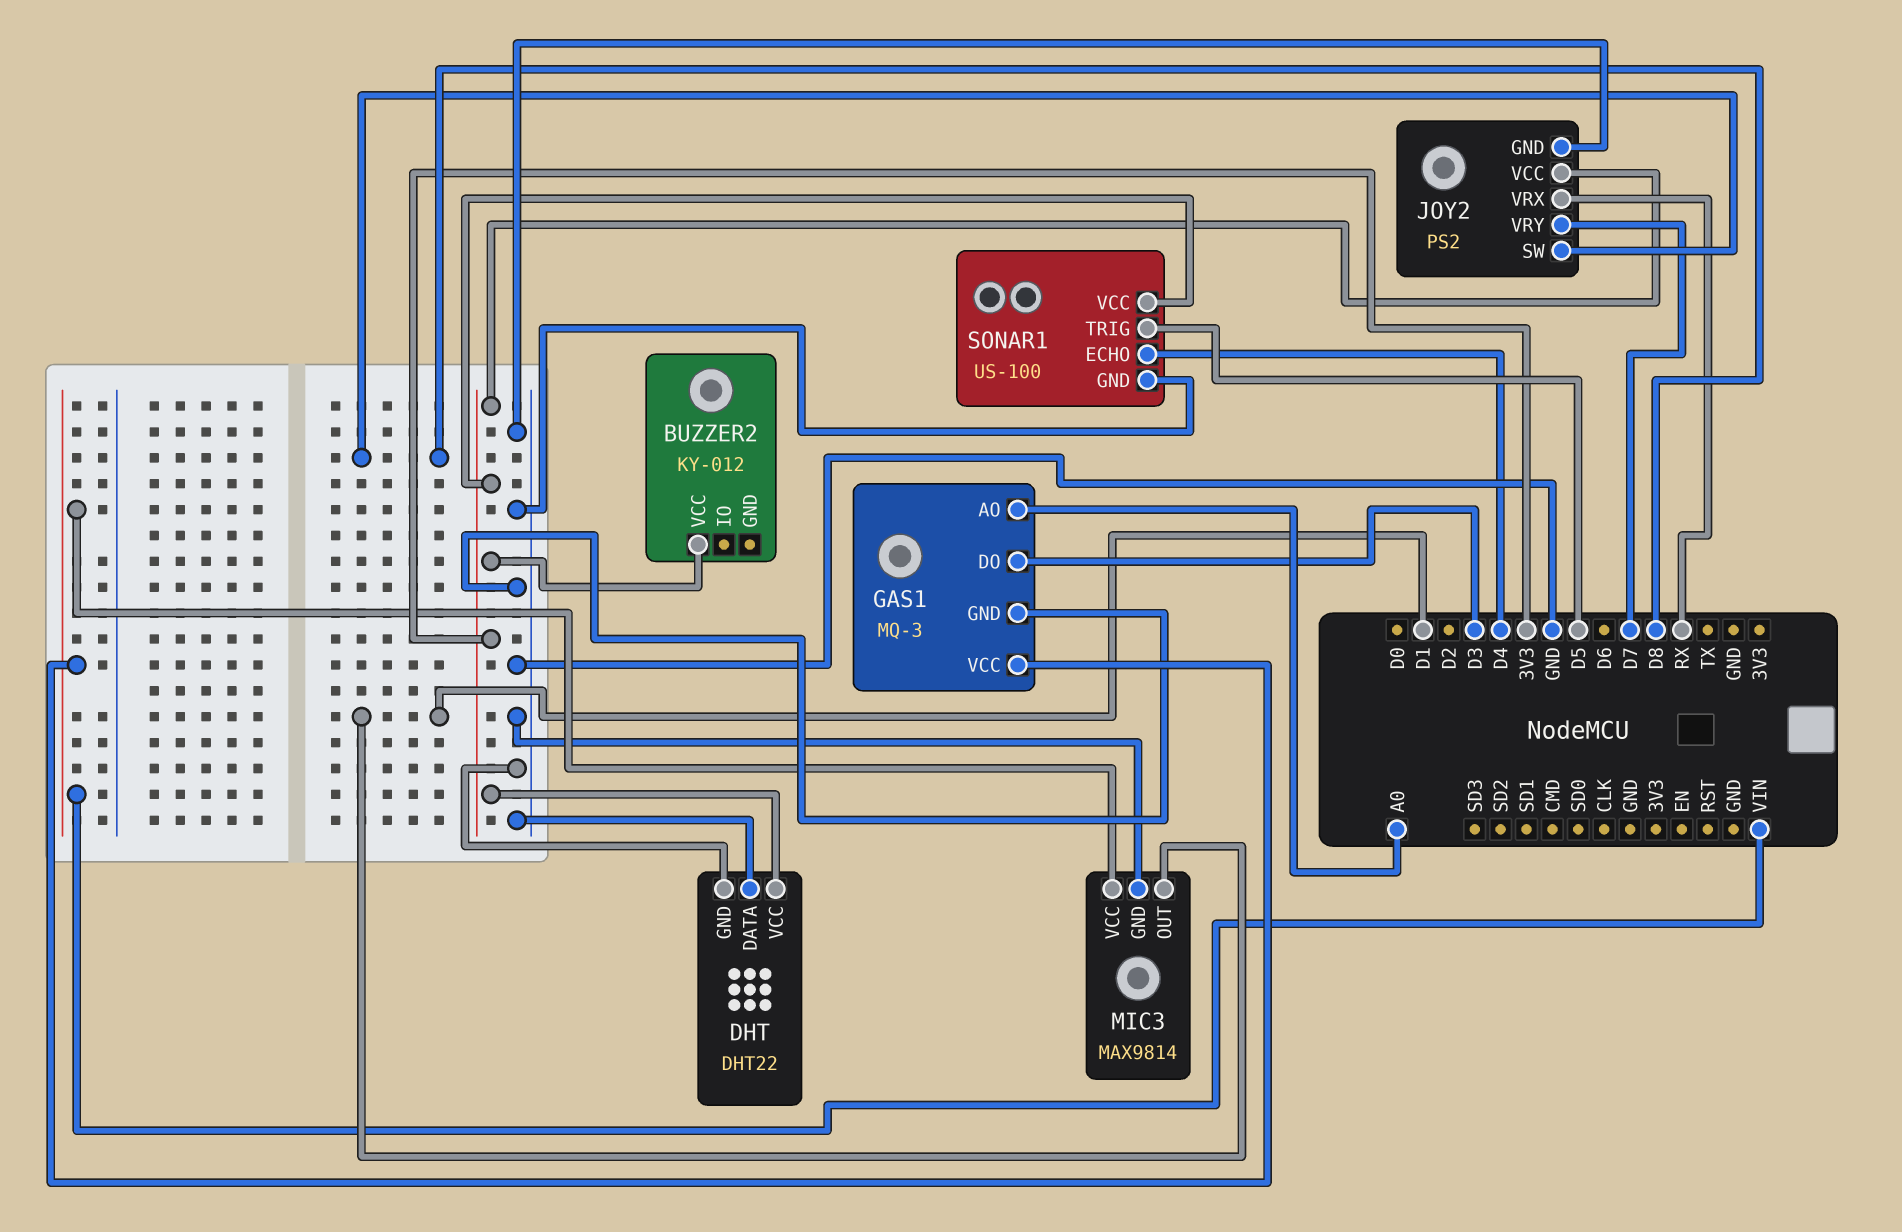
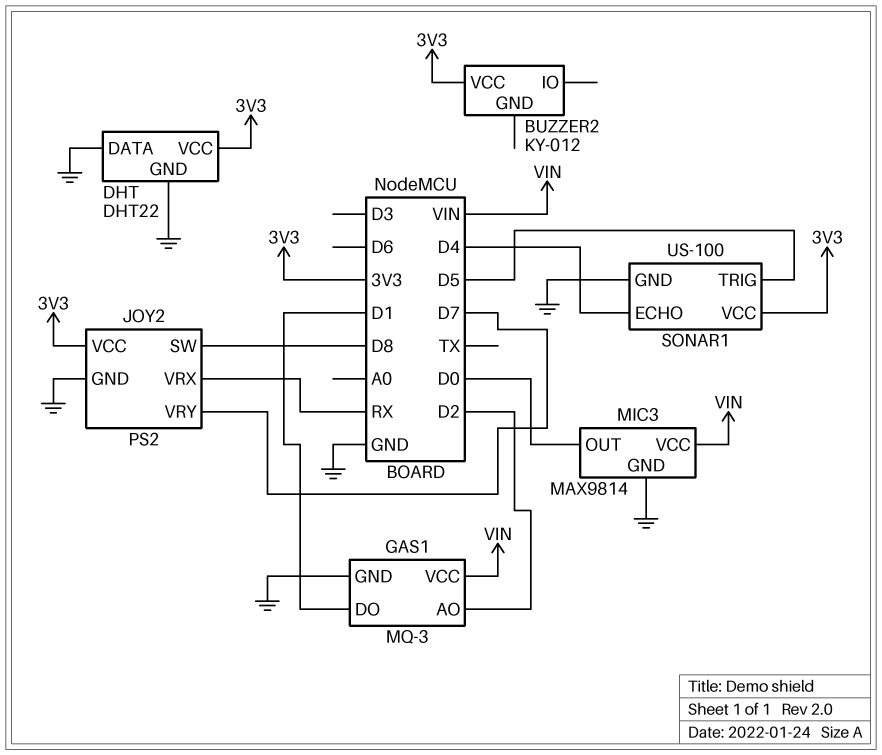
GAS1 pin AO: A0 -> D2
GAS1 pin DO: D3 -> D1
MIC3 pin OUT: D1 -> D0

